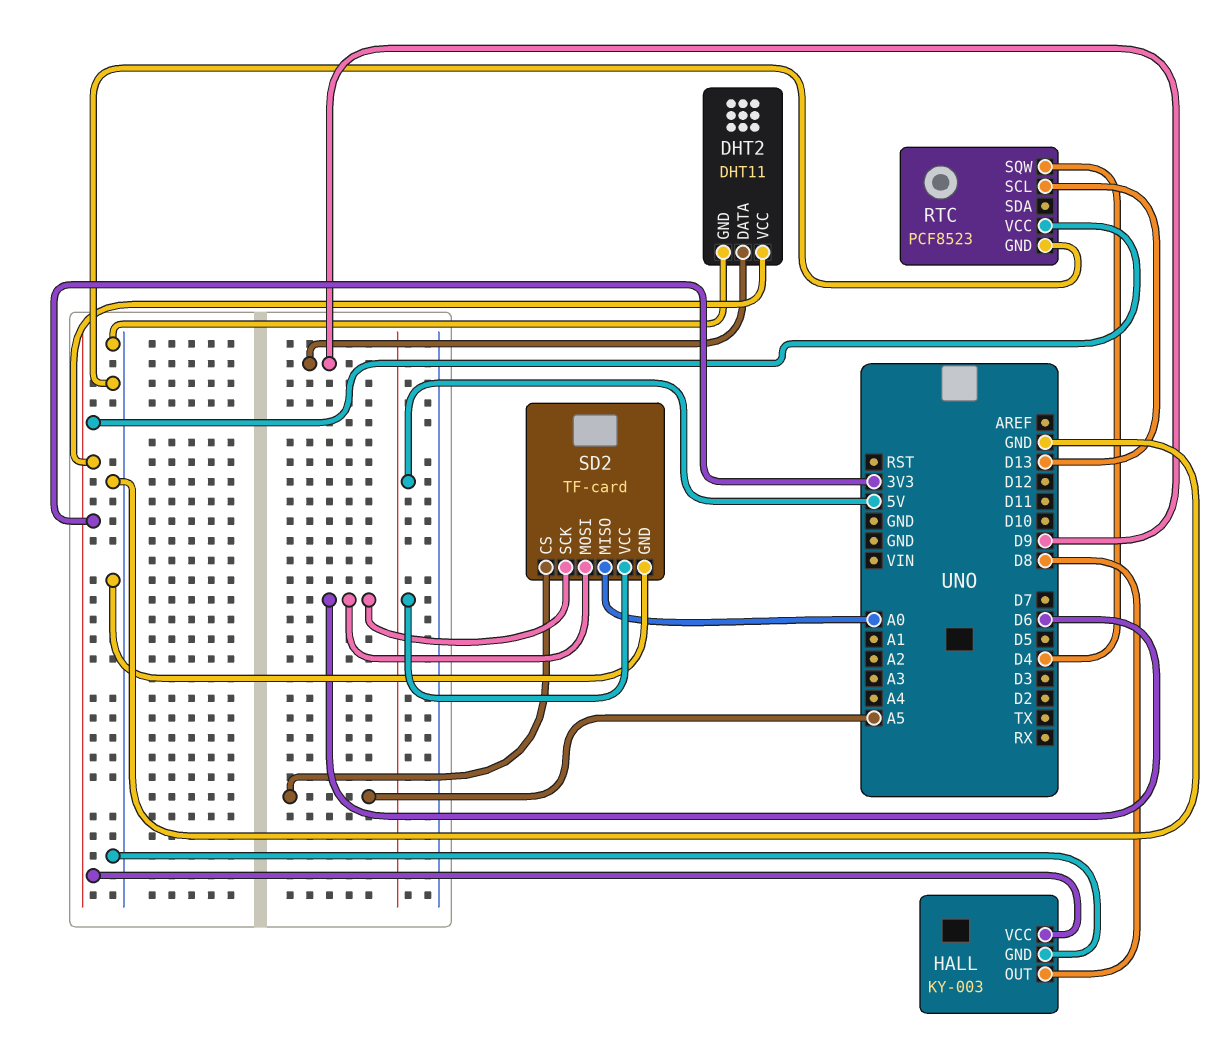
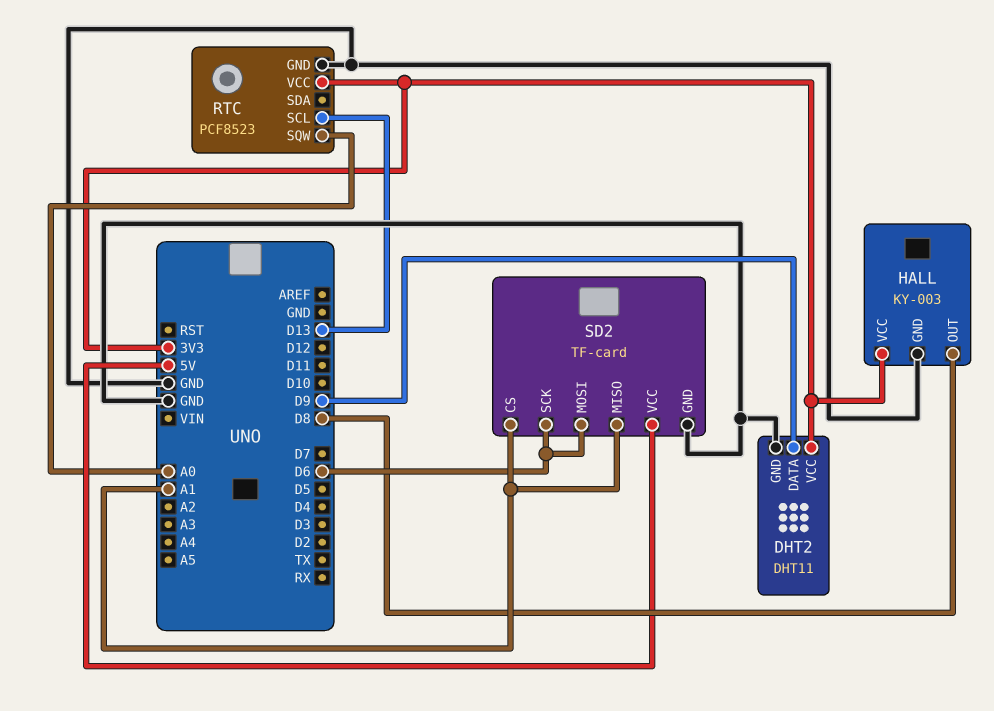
RTC pin SQW: D4 -> A0
SD2 pin CS: A5 -> A1
SD2 pin MISO: A0 -> A1

